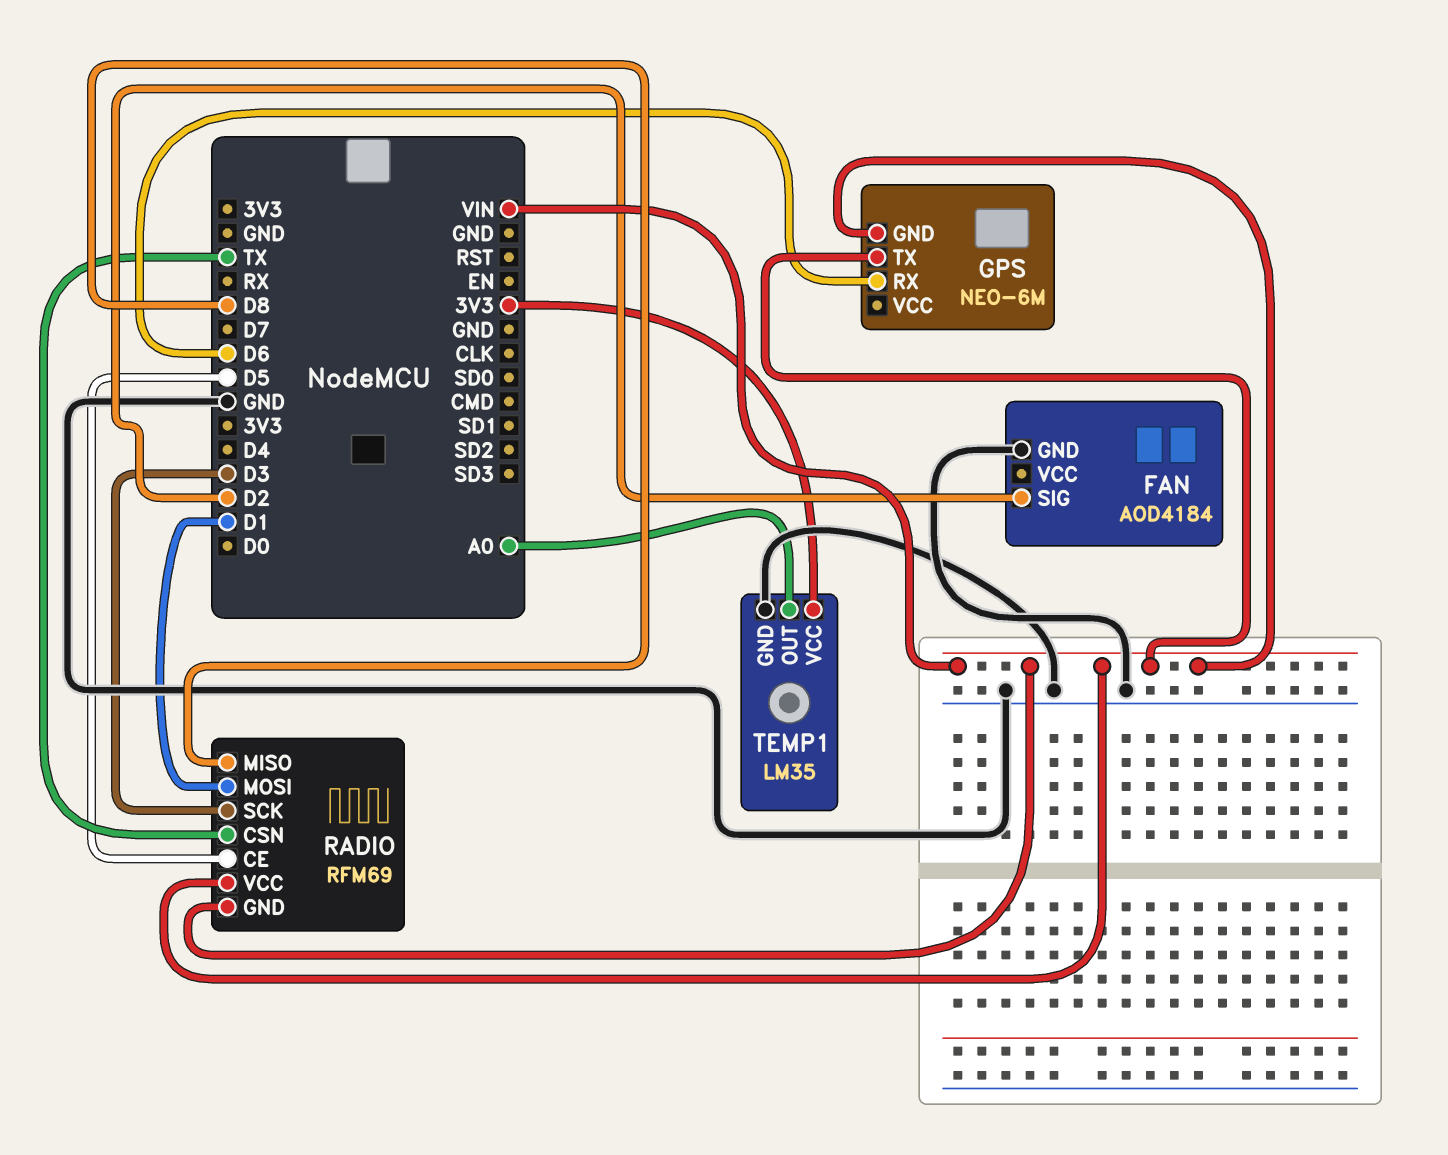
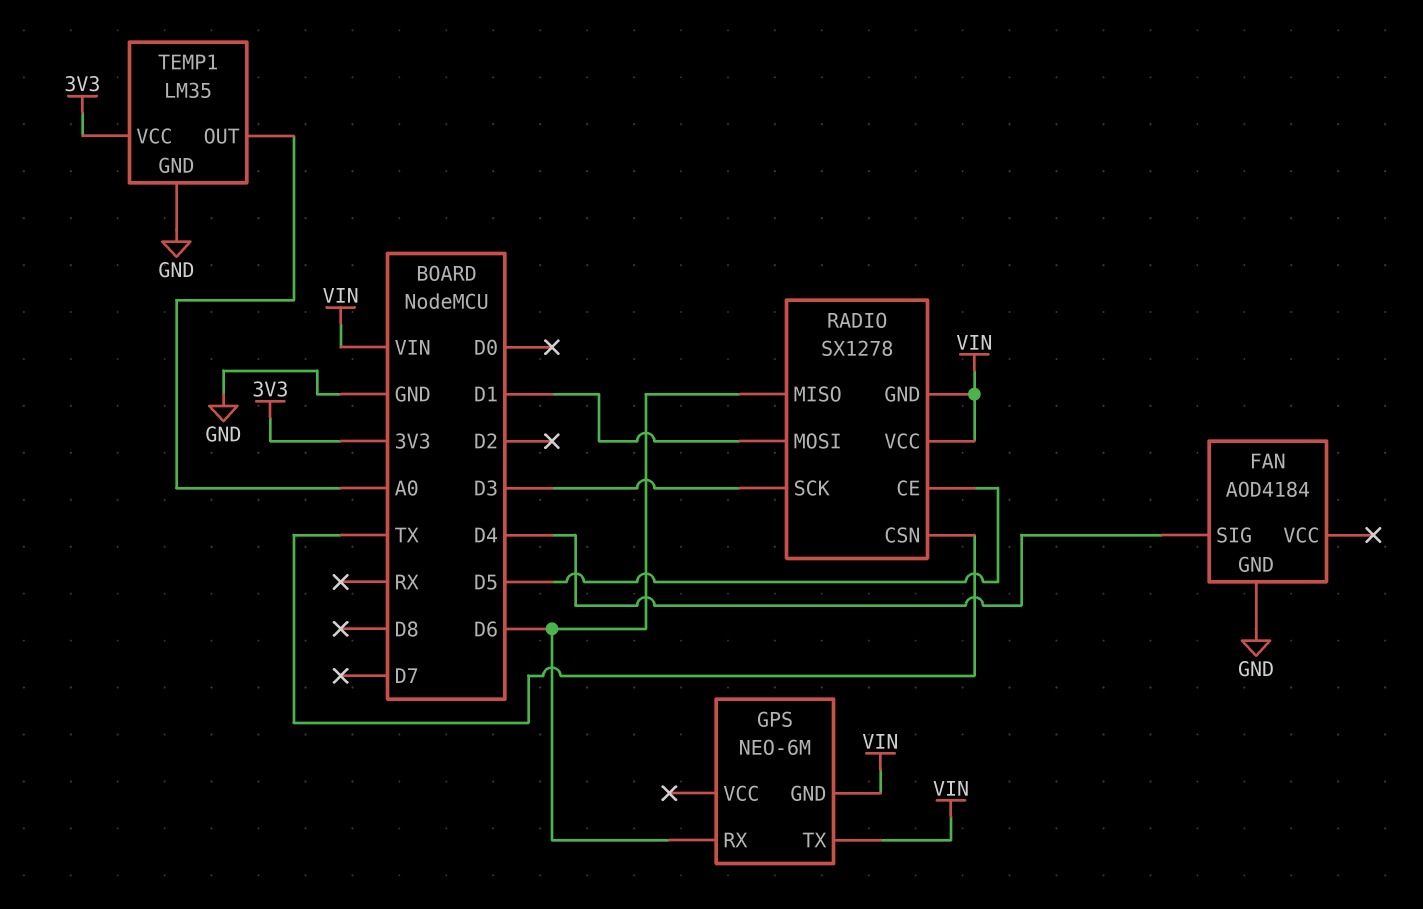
FAN pin SIG: D2 -> D4
RADIO: RFM69 -> SX1278
RADIO pin MISO: D8 -> D6

